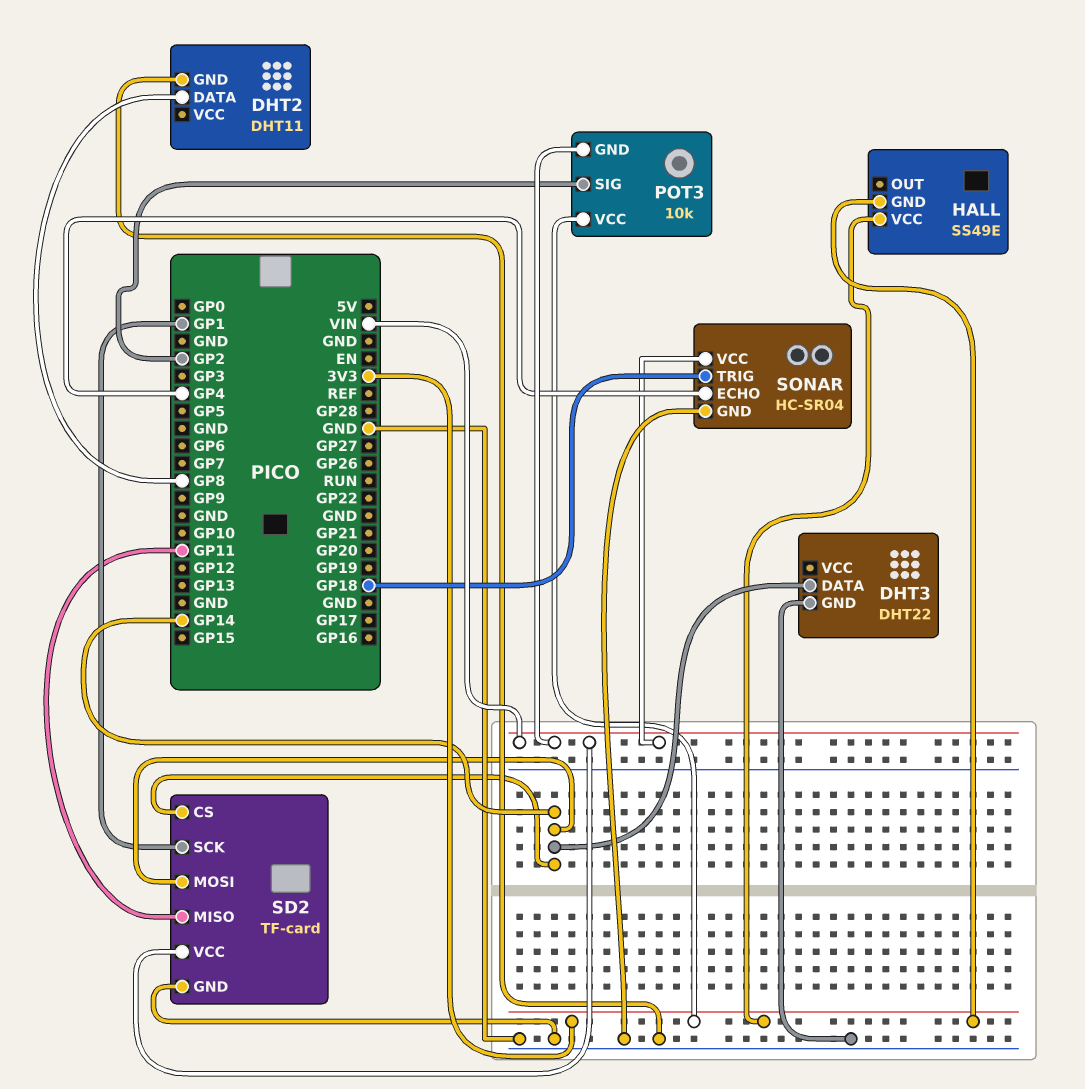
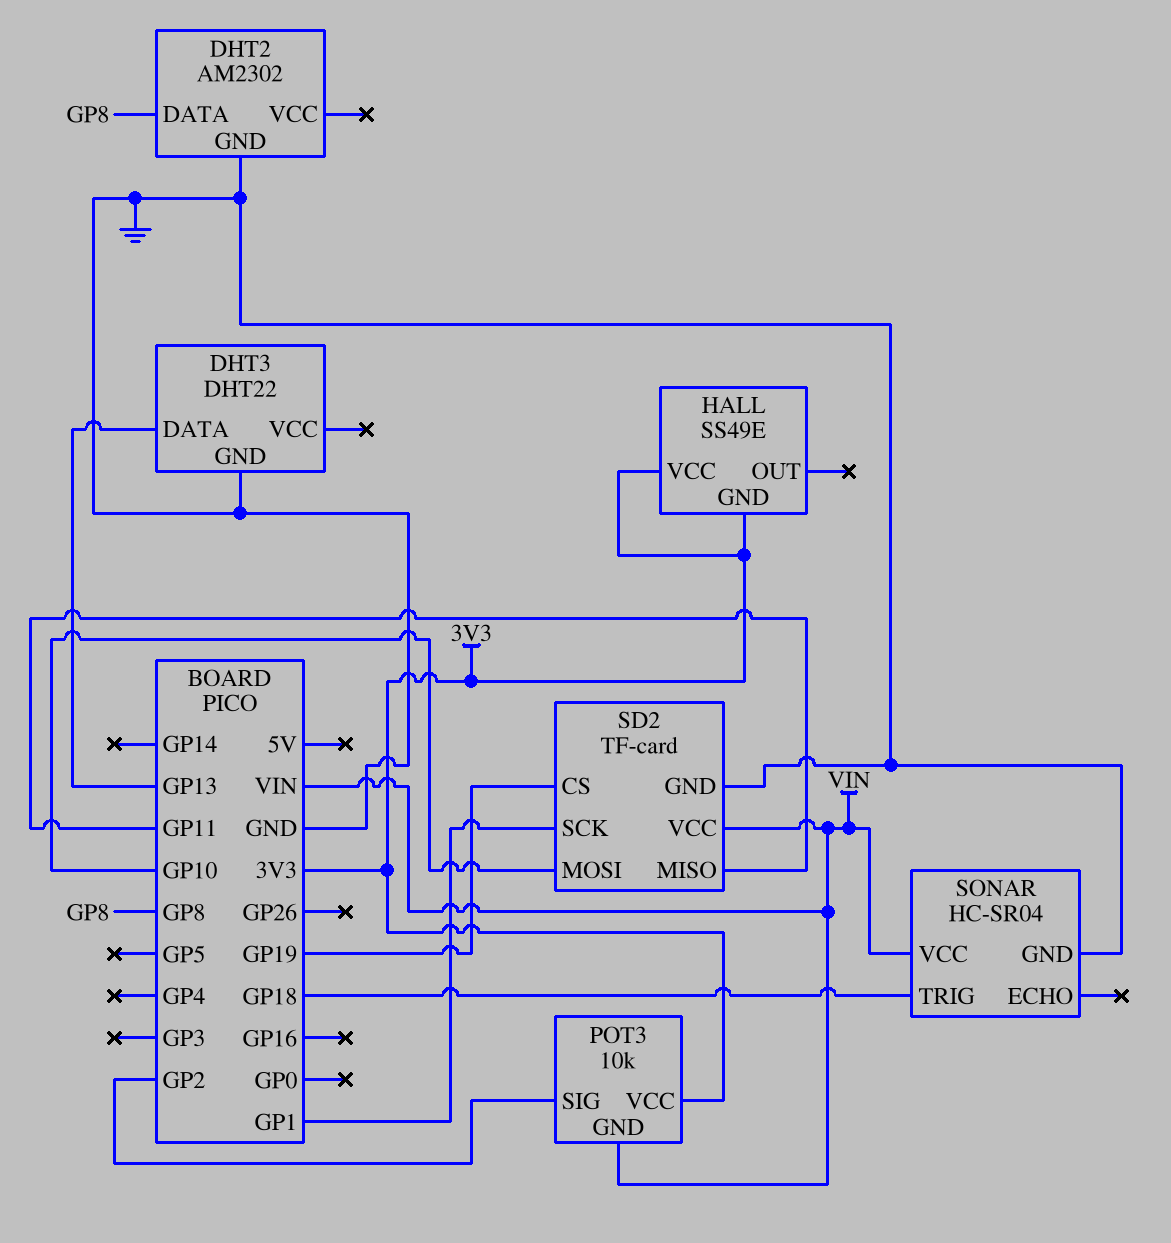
DHT2: DHT11 -> AM2302
DHT3 pin DATA: GP14 -> GP13
SD2 pin CS: GP14 -> GP19
SD2 pin MOSI: GP14 -> GP10
SONAR pin ECHO: GP4 -> none

